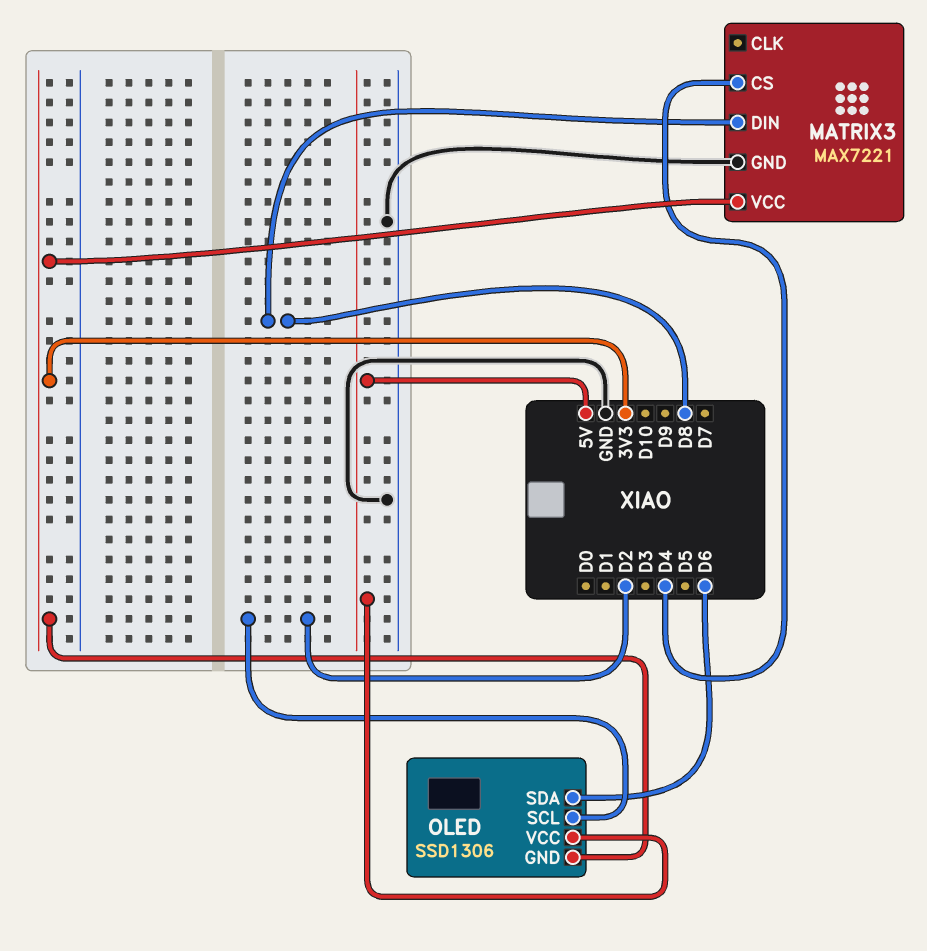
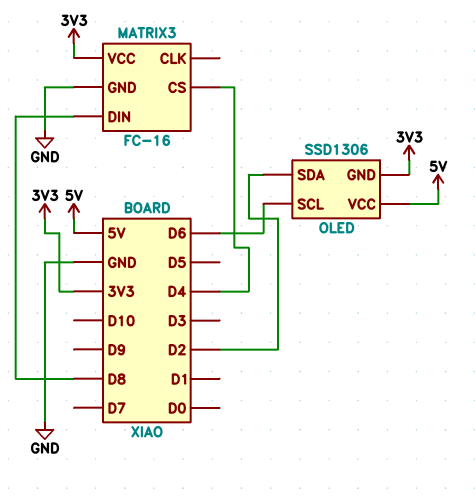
MATRIX3: MAX7221 -> FC-16
OLED pin SCL: D2 -> D6
OLED pin SDA: D6 -> D2

